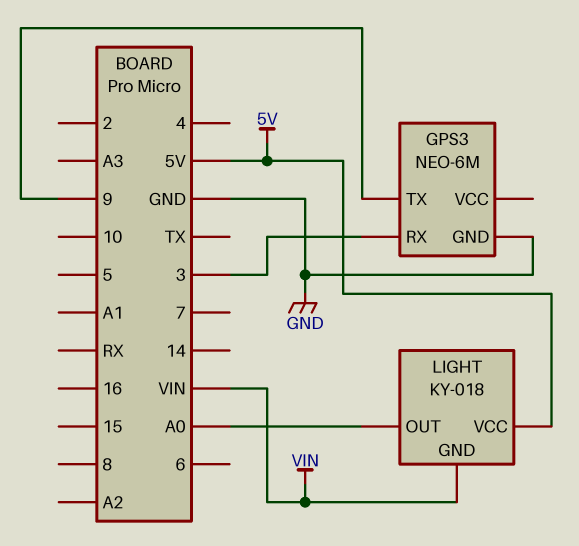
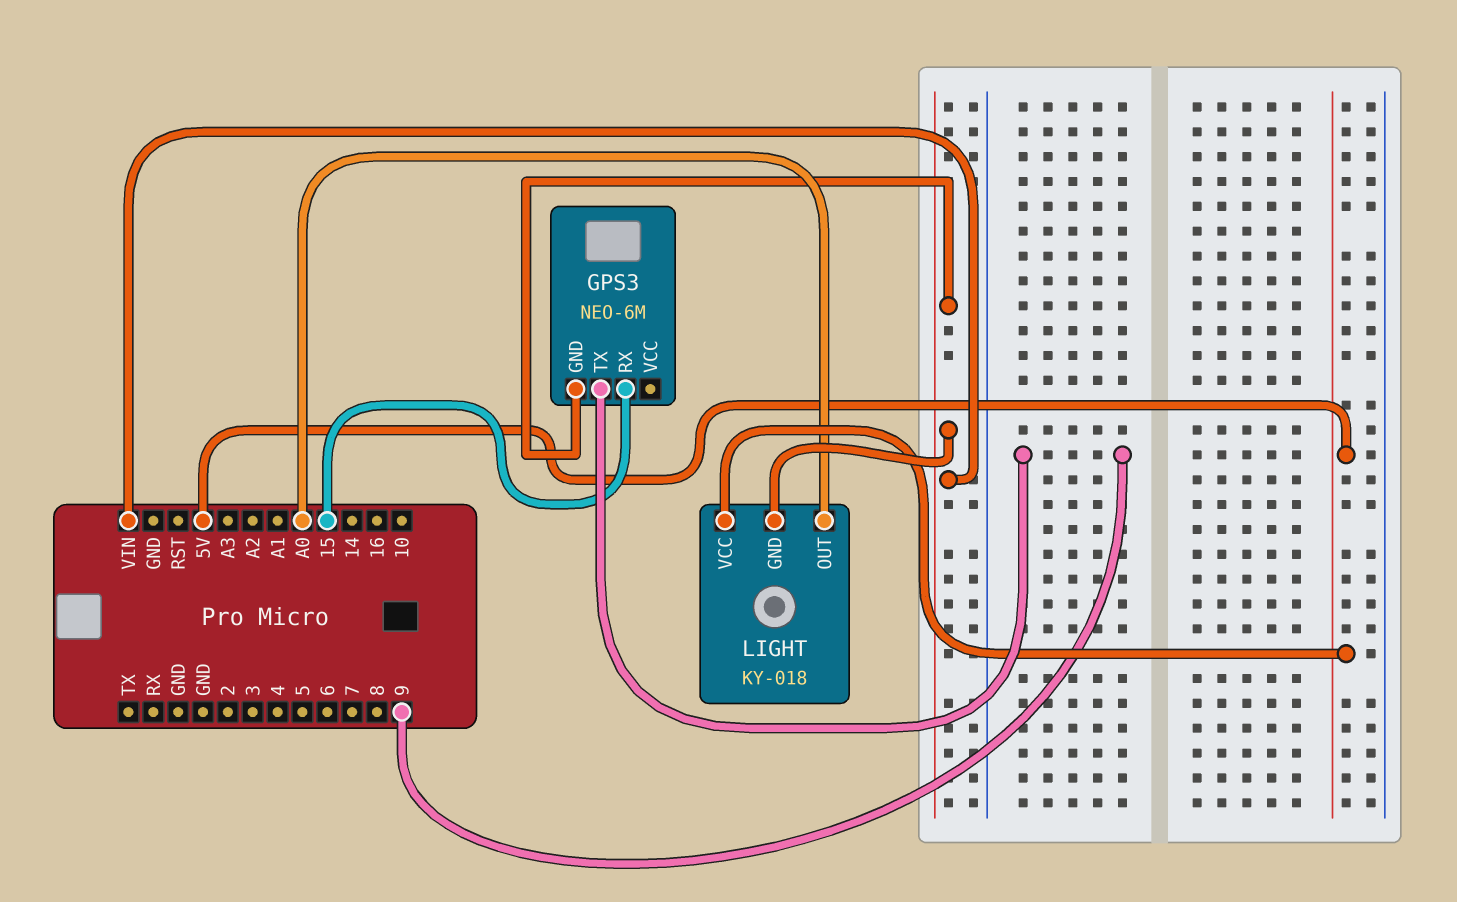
GPS3 pin GND: GND -> VIN
GPS3 pin RX: 3 -> 15

